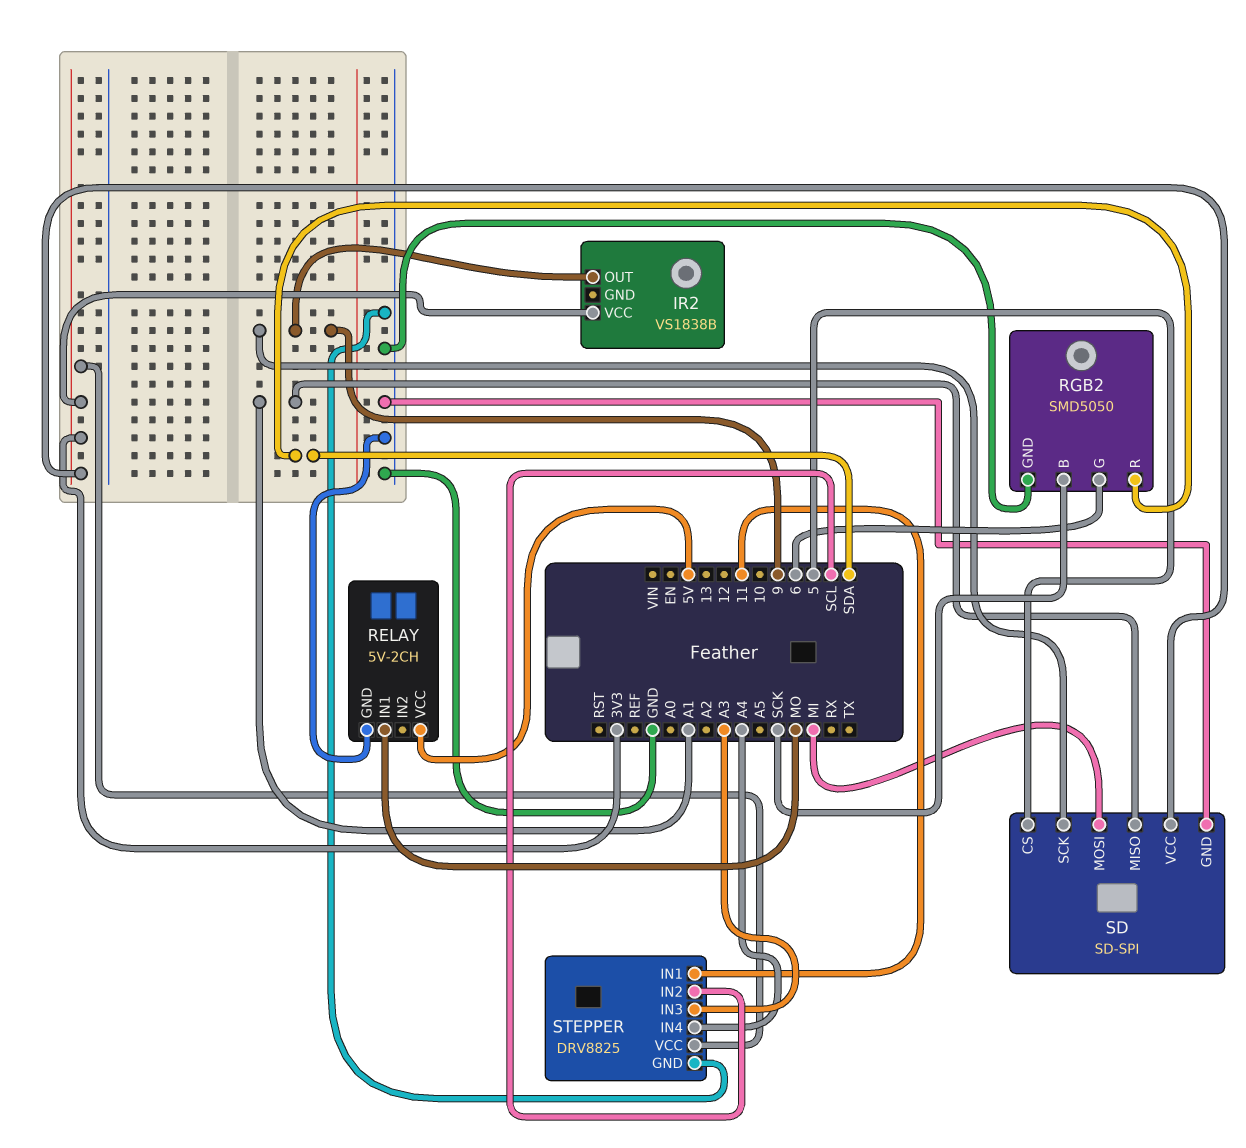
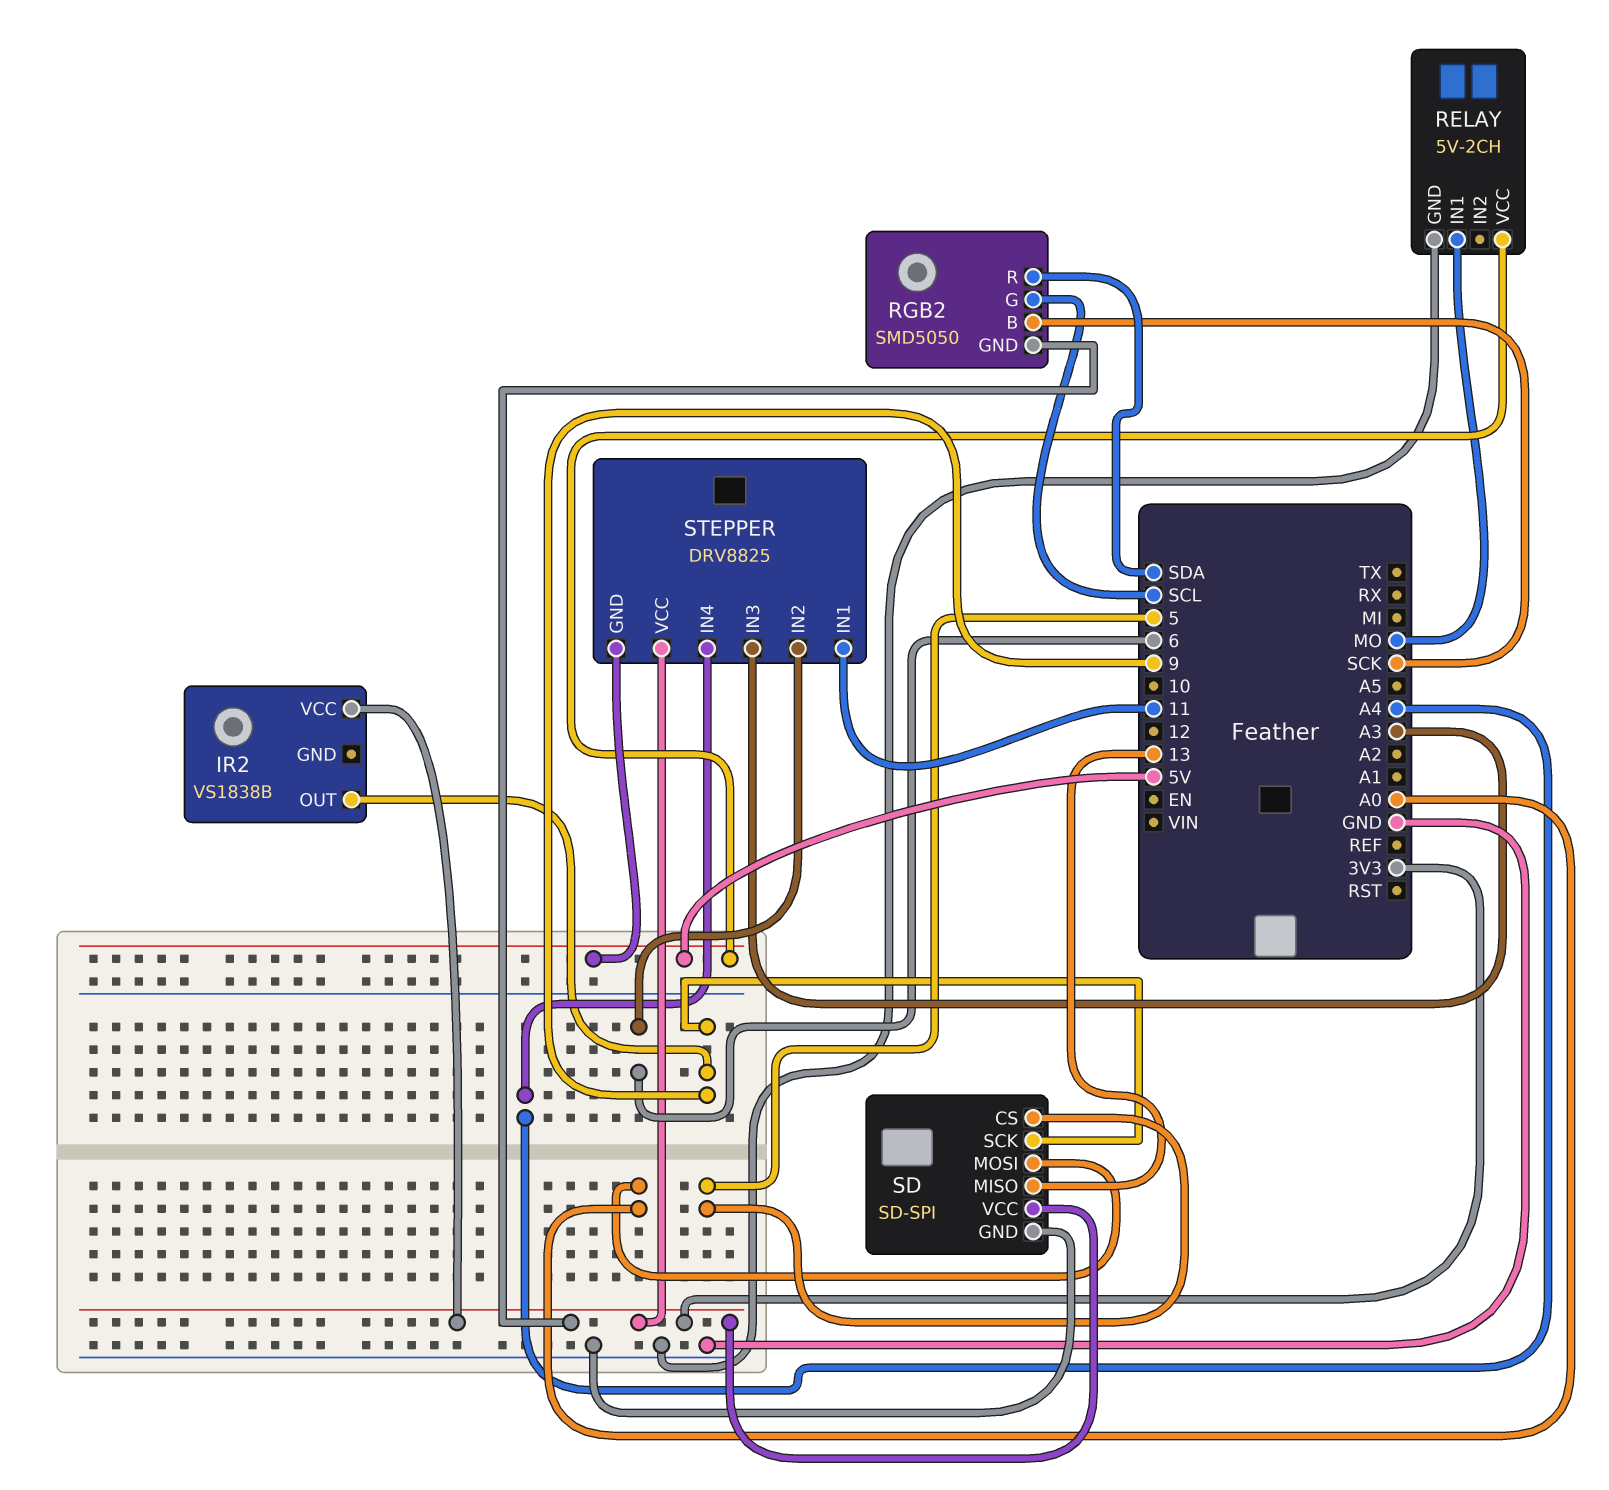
RGB2 pin G: 6 -> SCL
RGB2 pin GND: GND -> 3V3
SD pin MISO: A1 -> 13
SD pin MOSI: MI -> A0
STEPPER pin GND: GND -> 5V
STEPPER pin IN2: SCL -> 6

